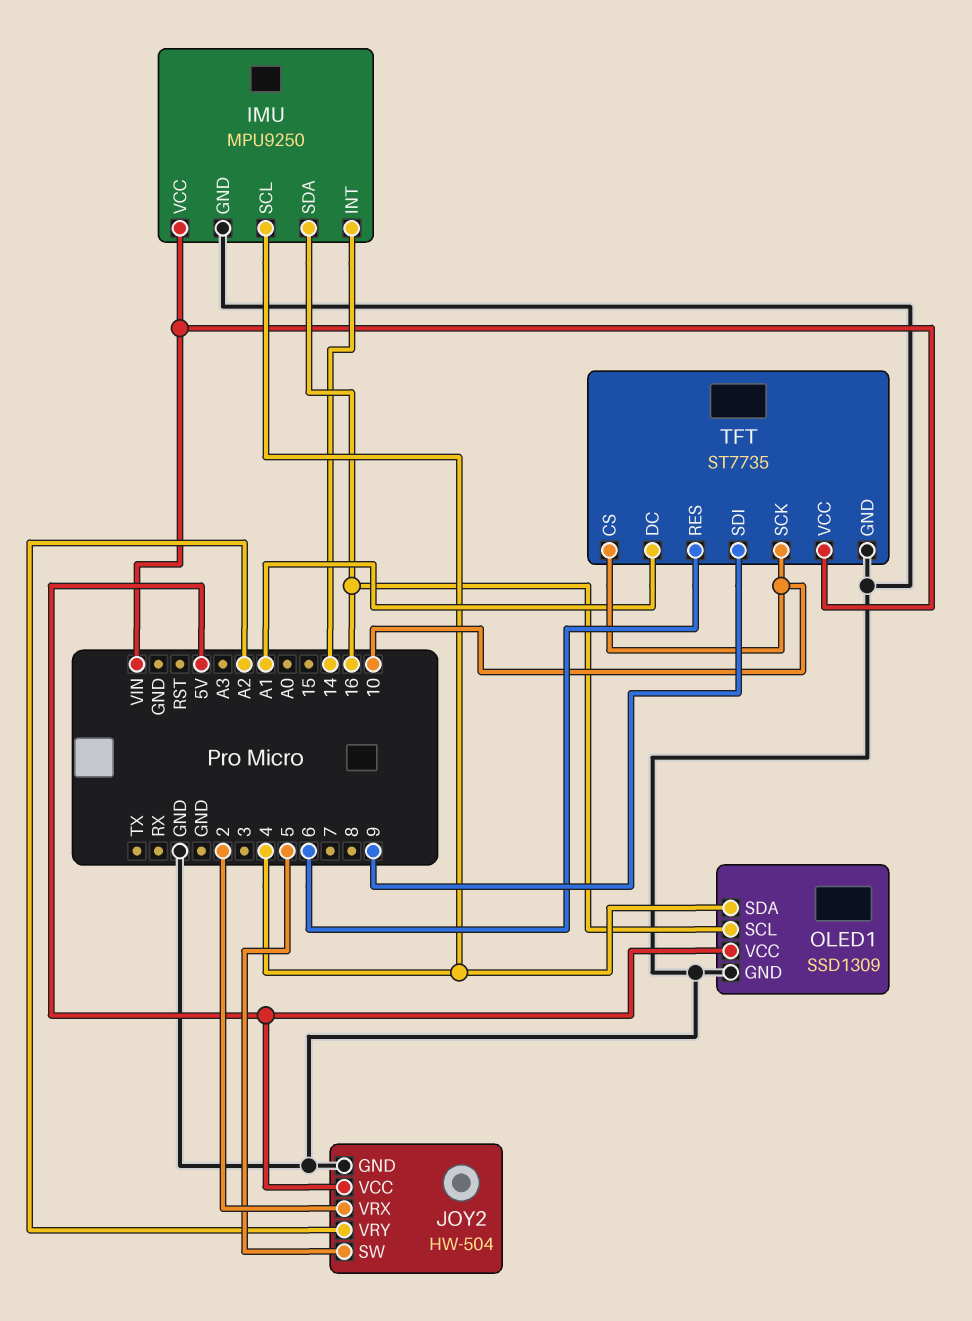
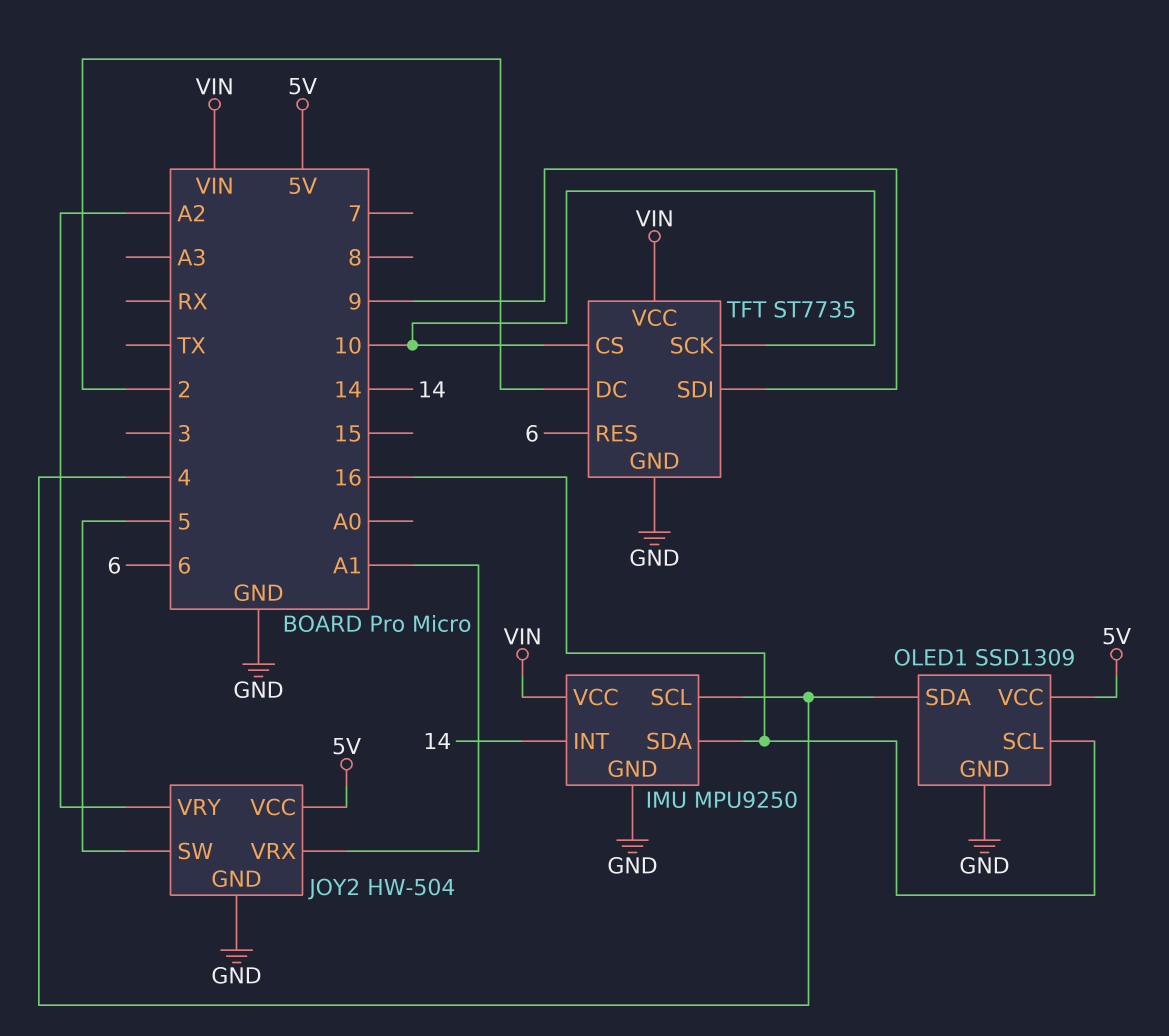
JOY2 pin VRX: 2 -> A1
TFT pin DC: A1 -> 2

